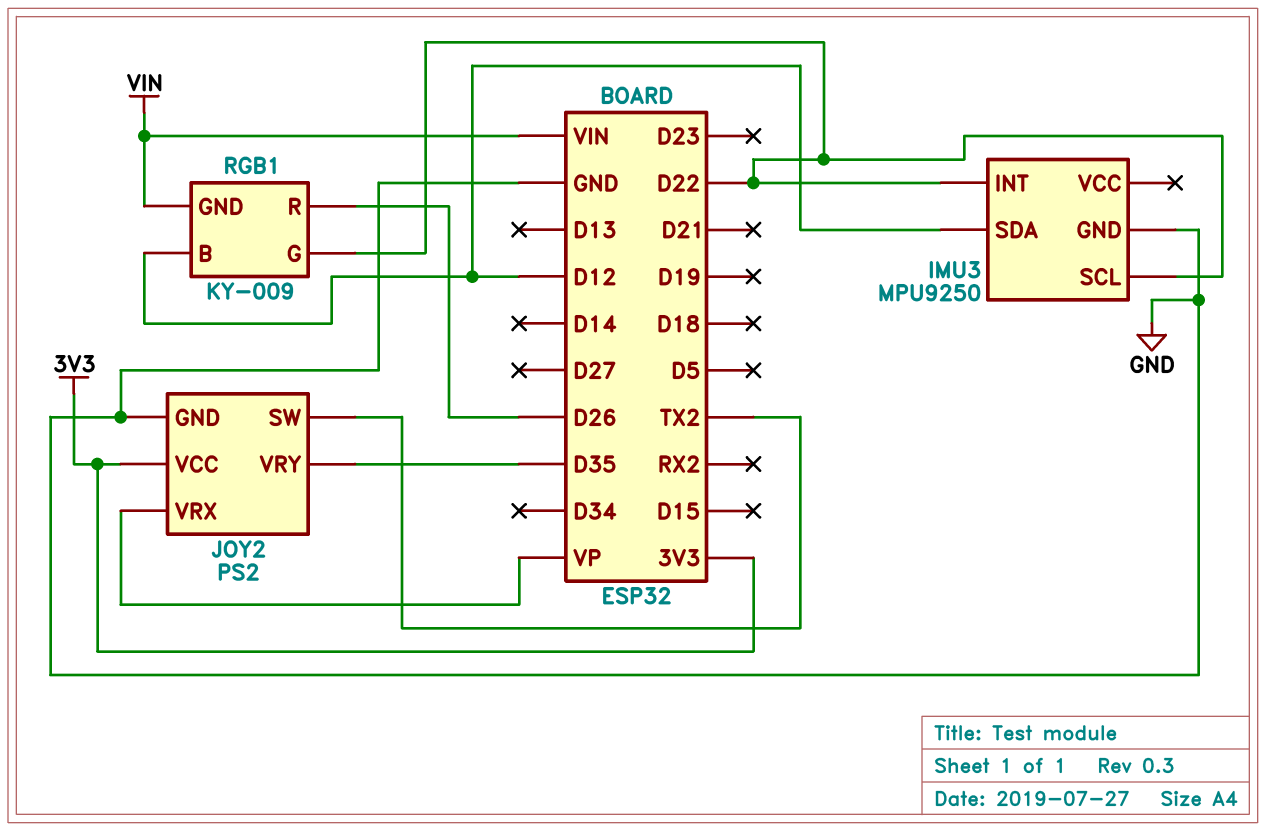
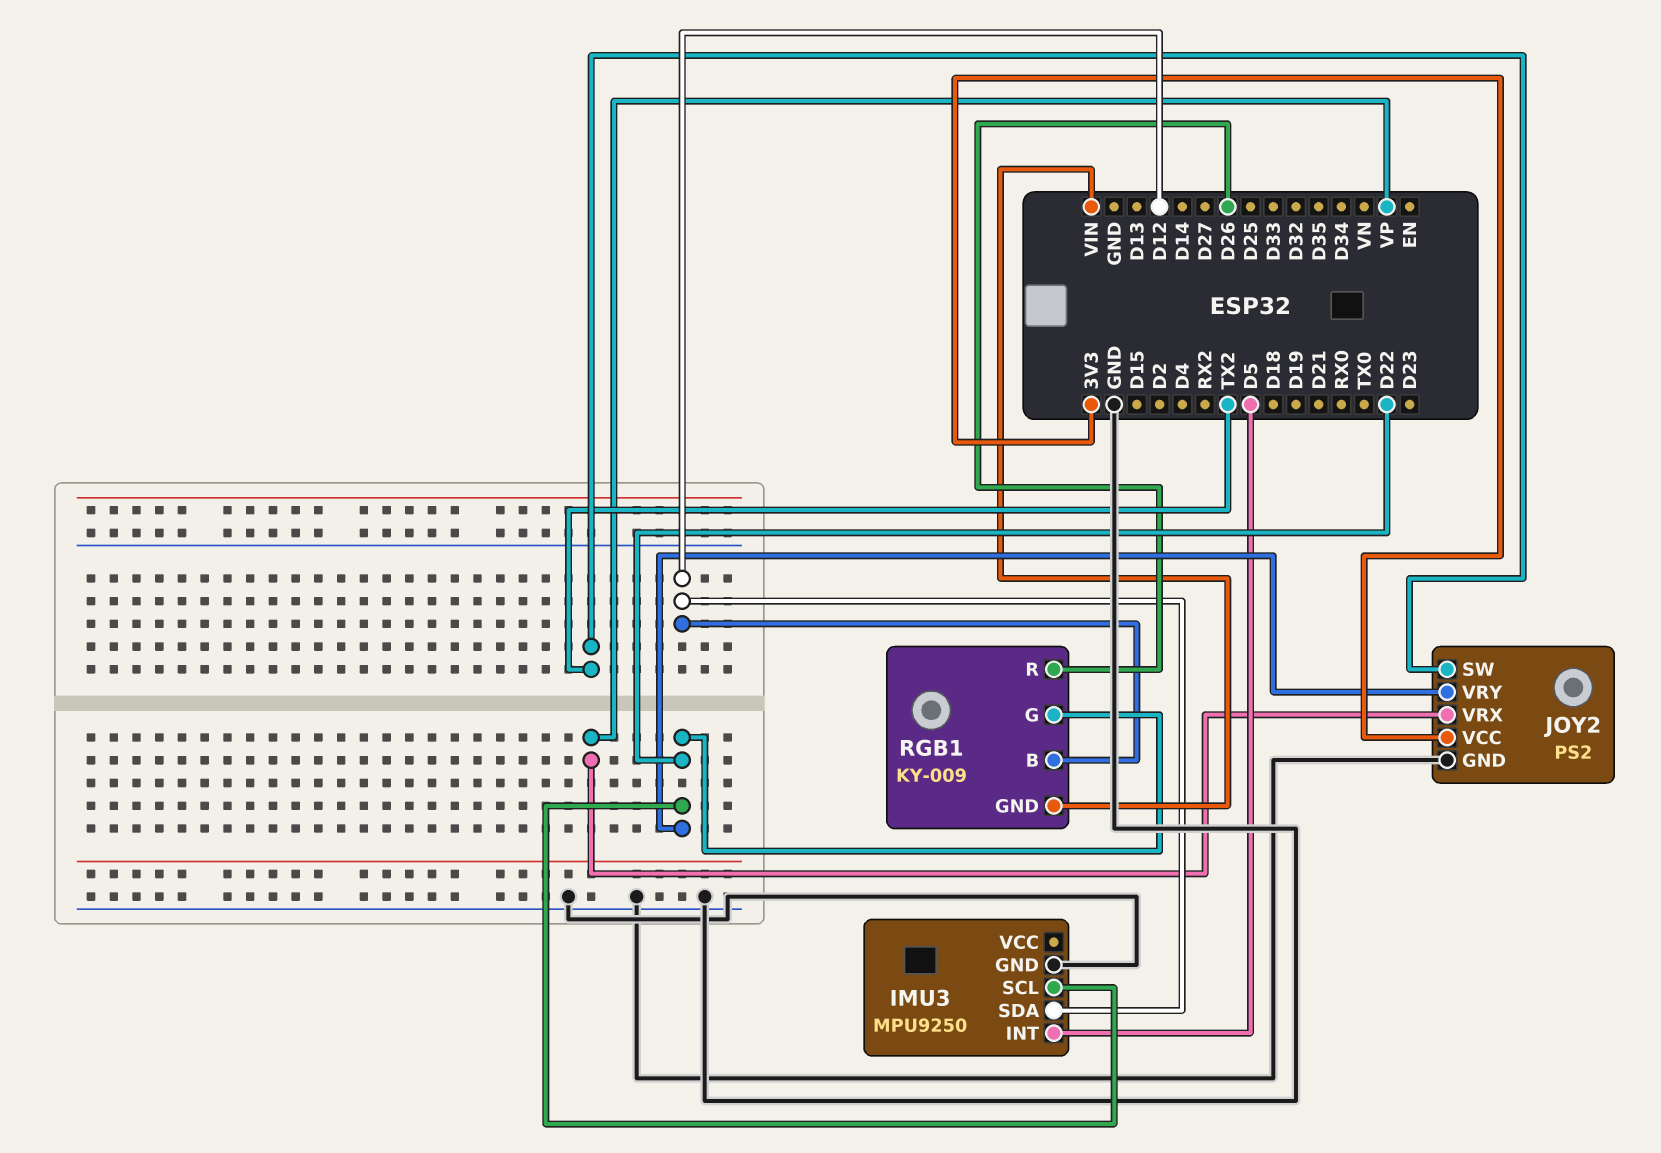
IMU3 pin INT: D22 -> D5
JOY2 pin VRY: D35 -> D22

